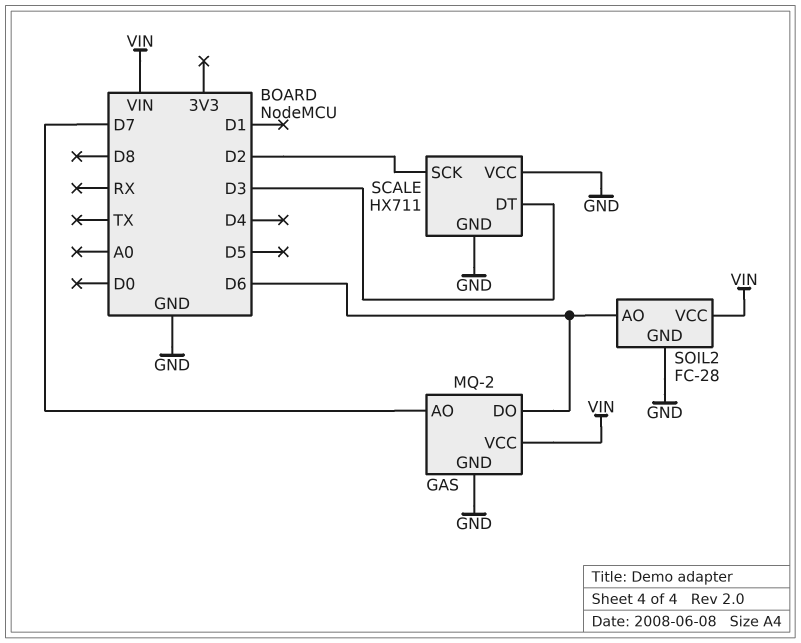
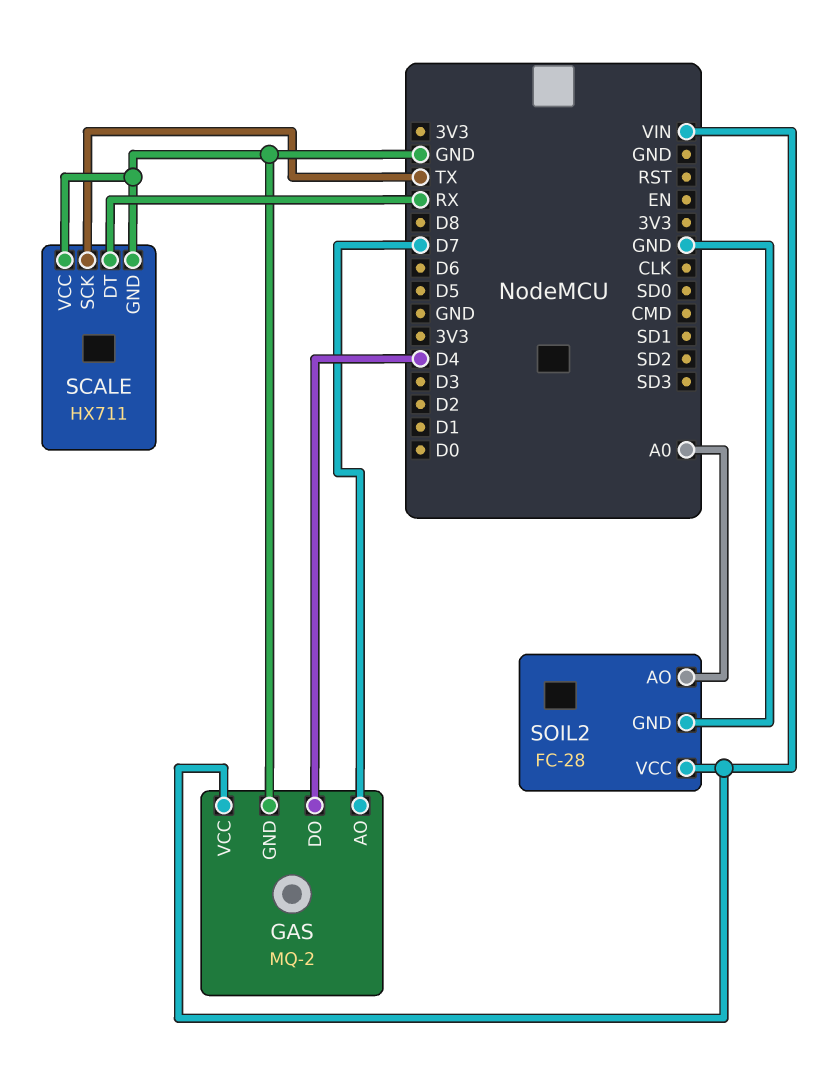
GAS pin DO: D6 -> D4
SCALE pin DT: D3 -> RX
SCALE pin SCK: D2 -> TX
SOIL2 pin AO: D6 -> A0

